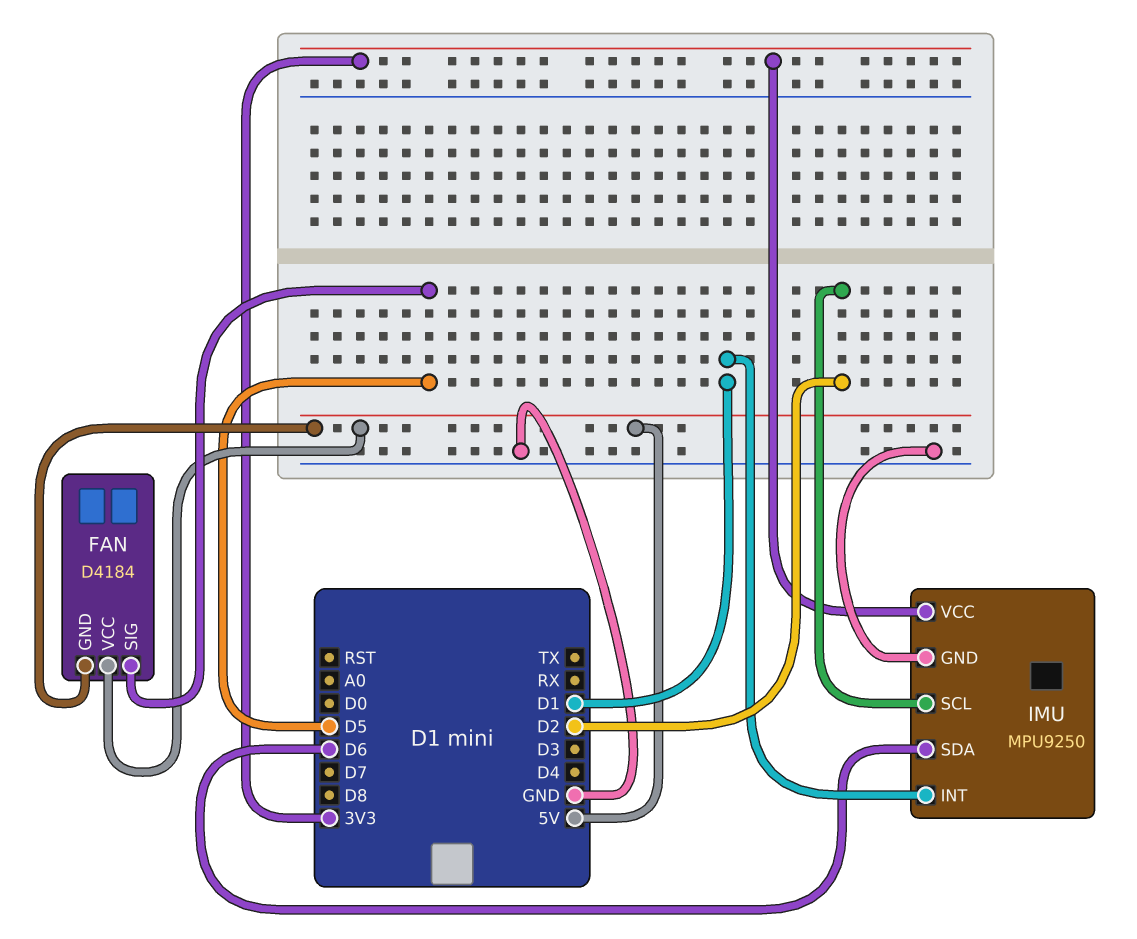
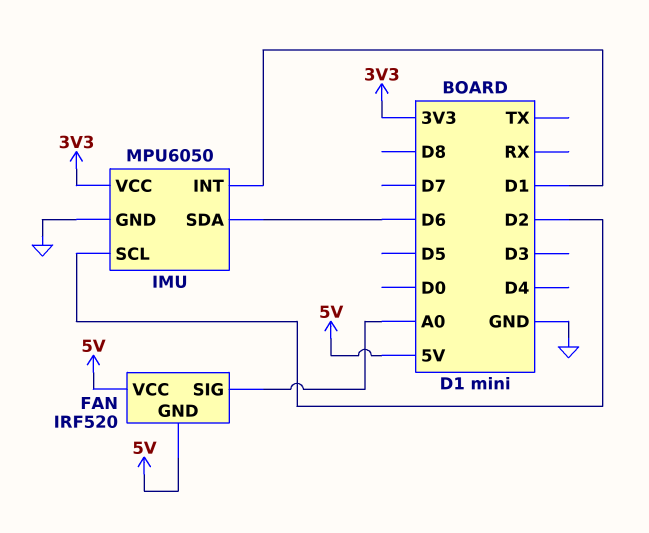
FAN: D4184 -> IRF520
FAN pin SIG: D5 -> A0
IMU: MPU9250 -> MPU6050

